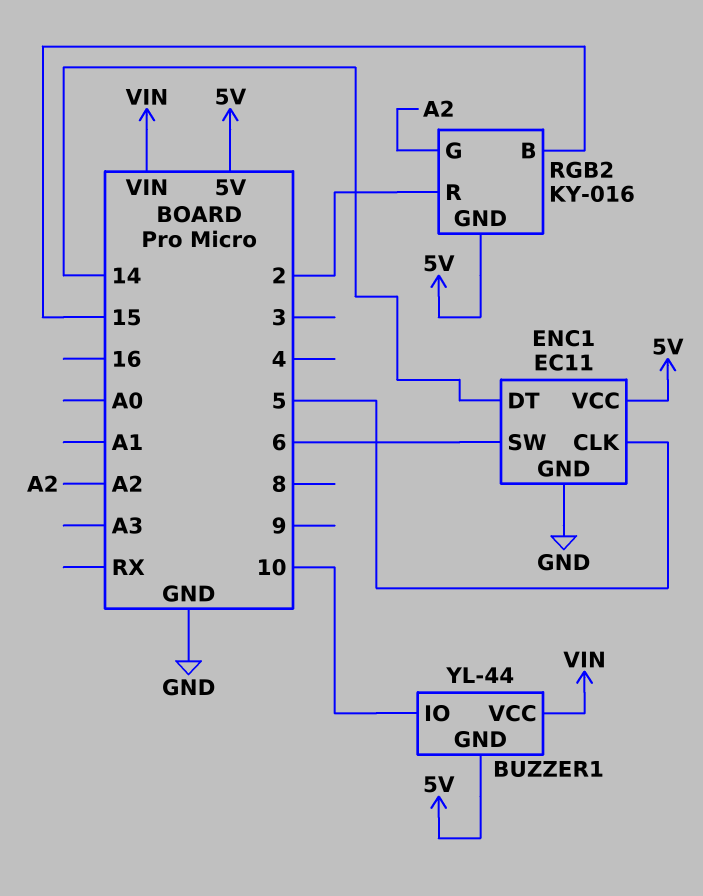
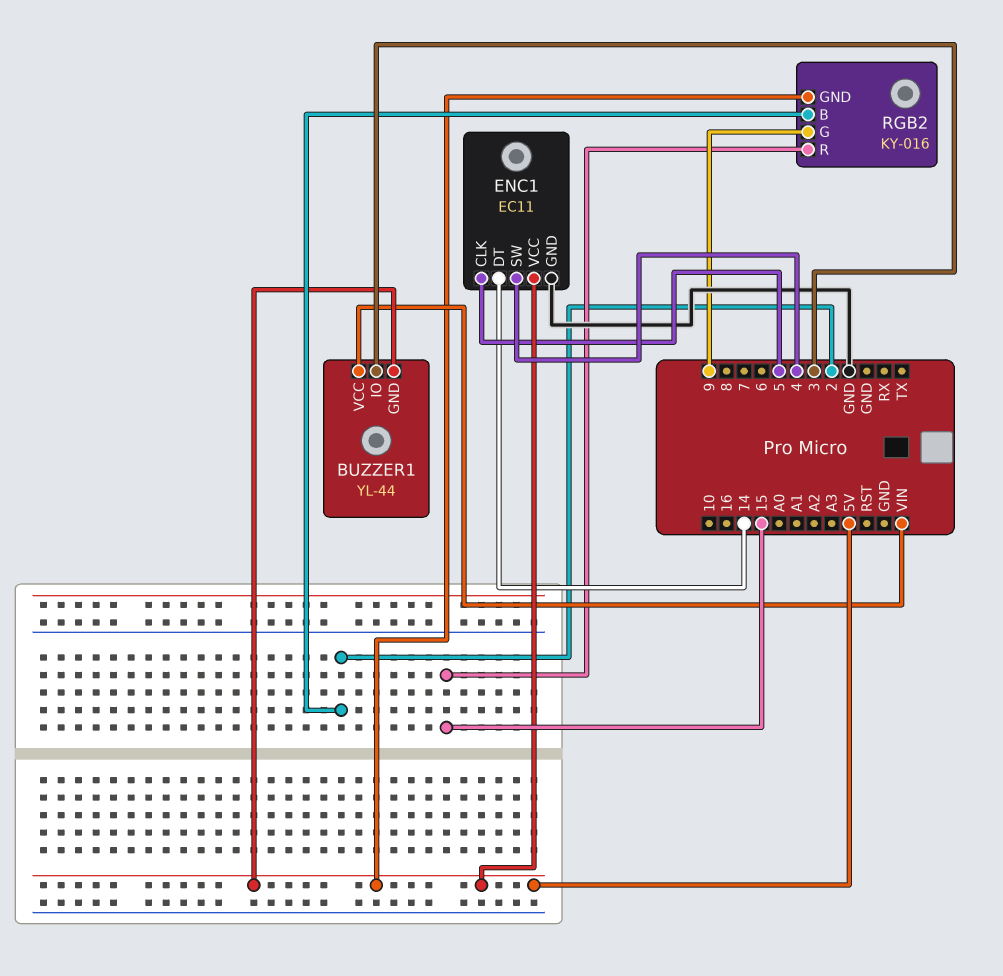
BUZZER1 pin IO: 10 -> 3
ENC1 pin SW: 6 -> 4
RGB2 pin B: 15 -> 2
RGB2 pin G: A2 -> 9
RGB2 pin R: 2 -> 15

